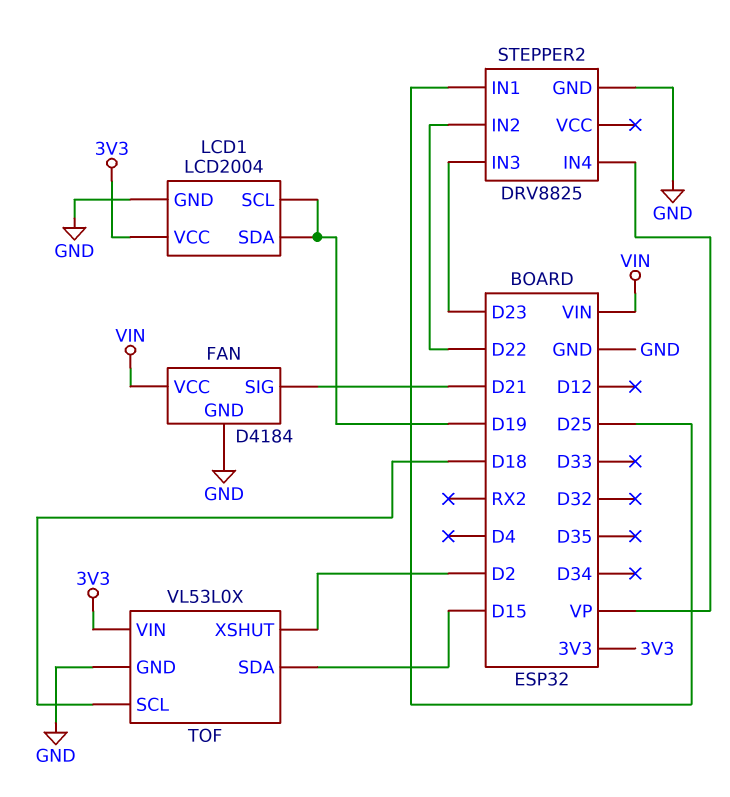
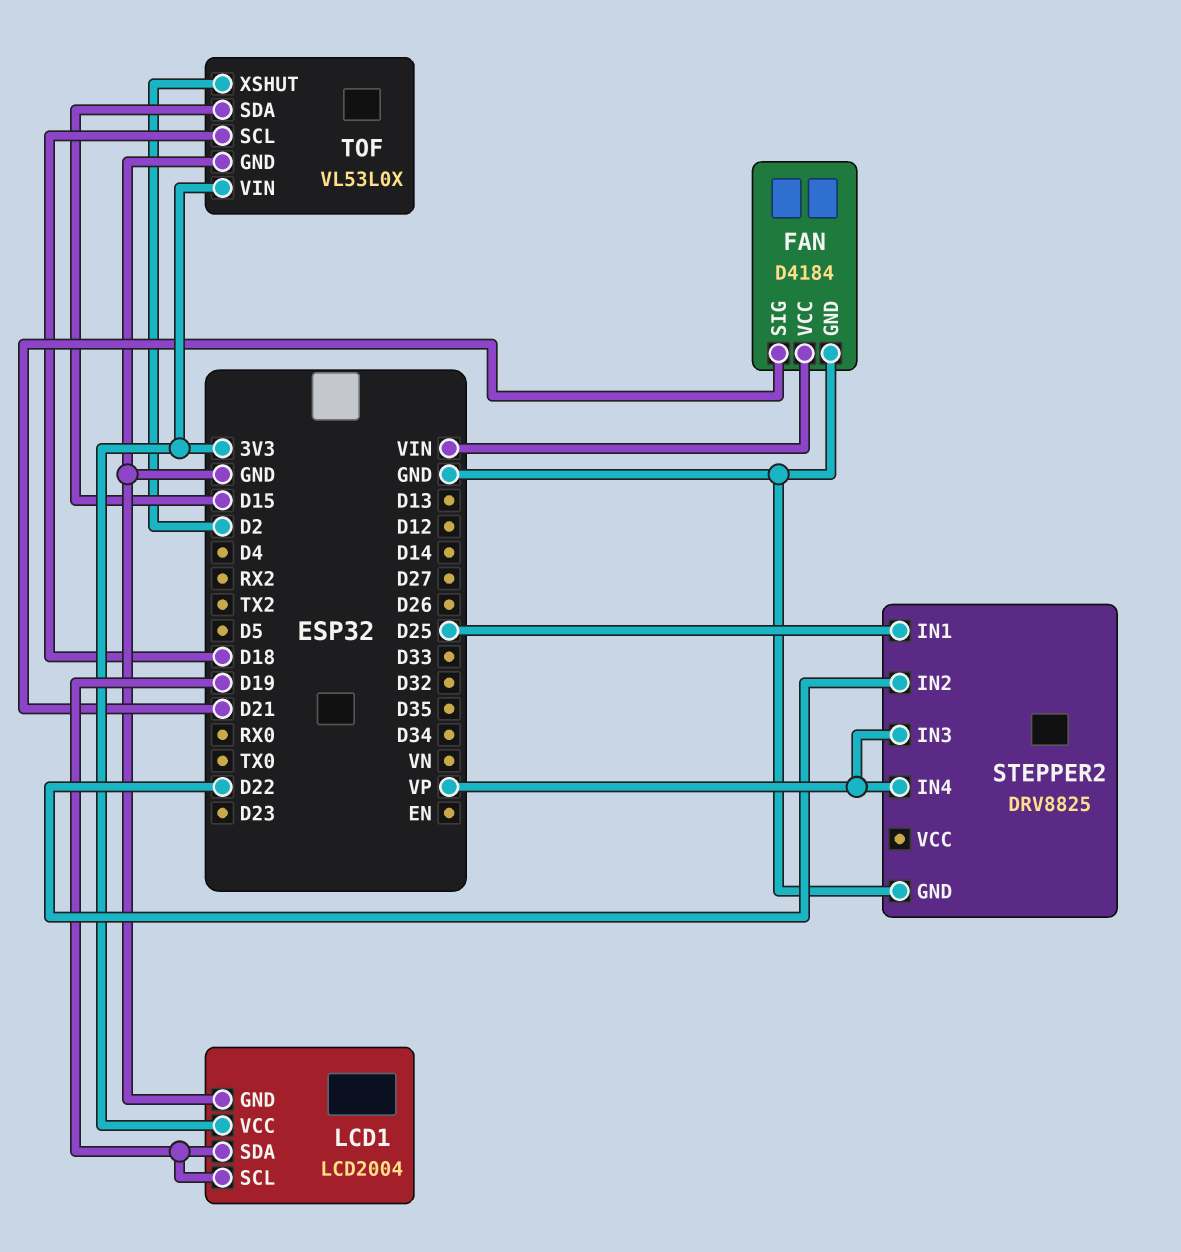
STEPPER2 pin IN3: D23 -> VP

